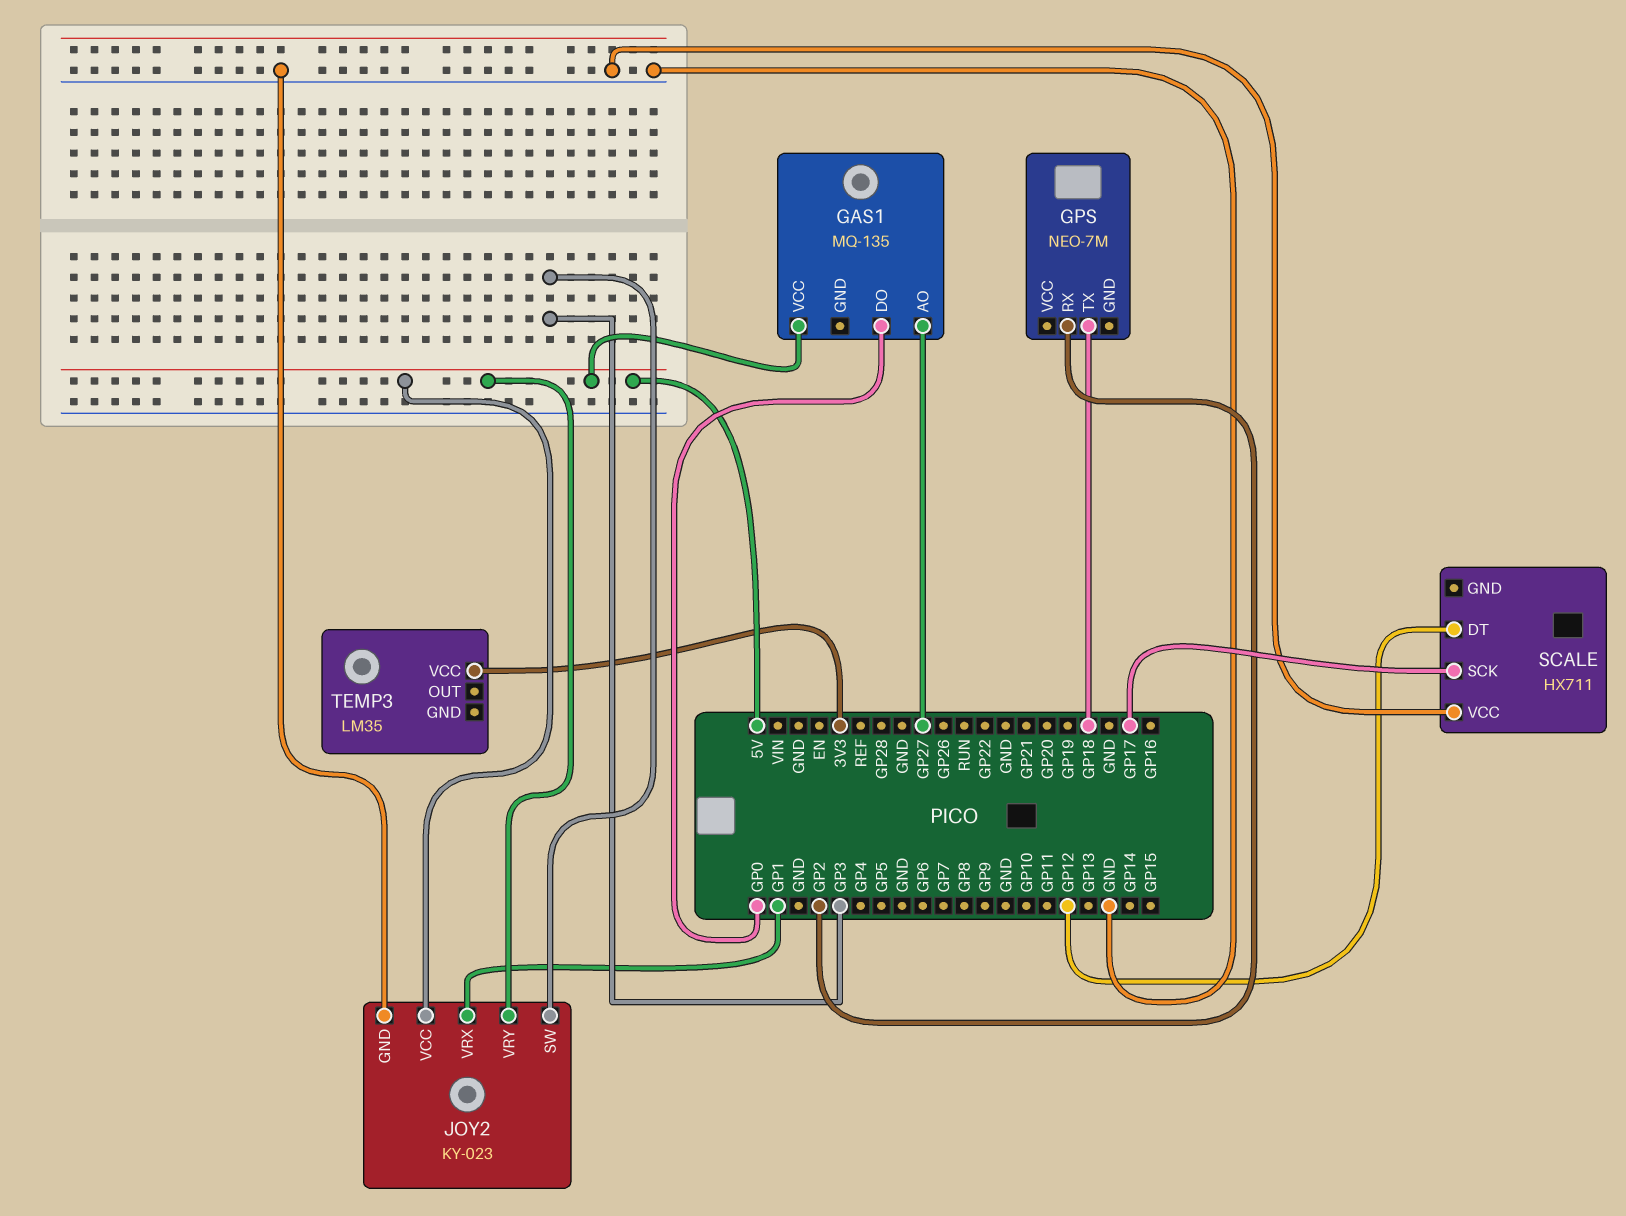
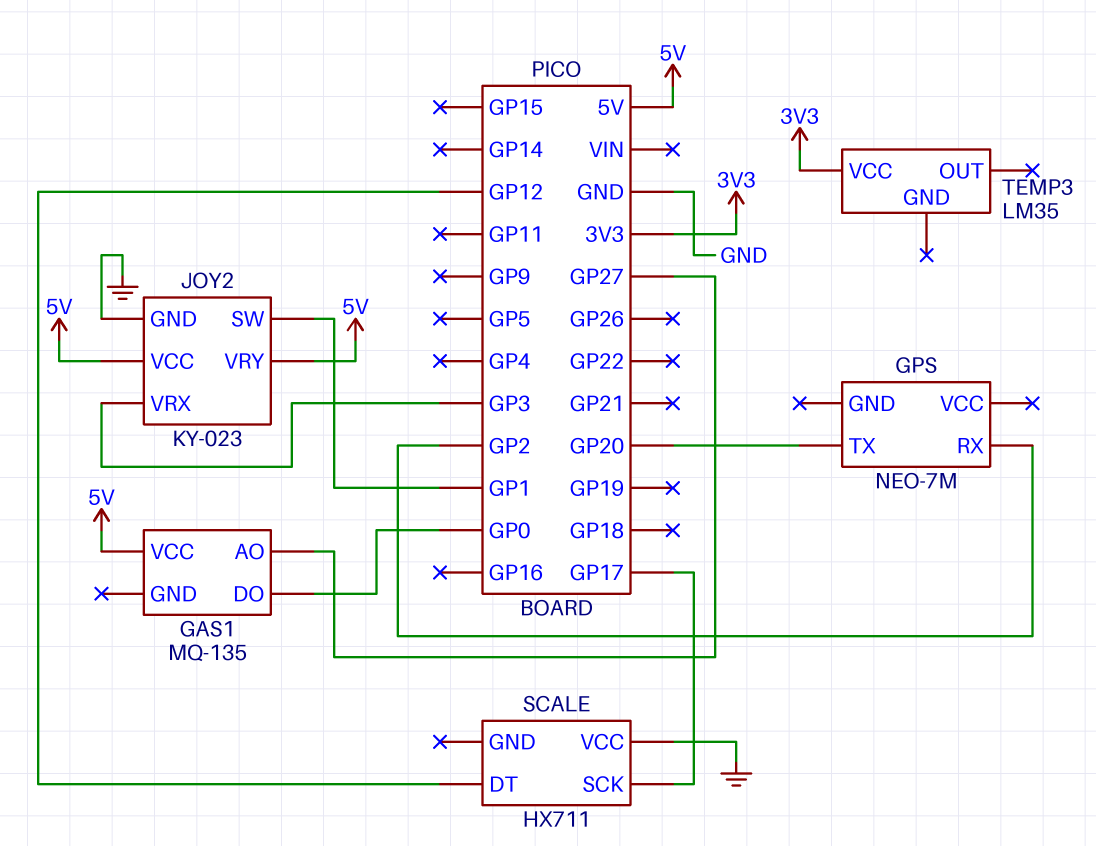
GPS pin TX: GP18 -> GP20
JOY2 pin SW: GP3 -> GP1
JOY2 pin VRX: GP1 -> GP3

